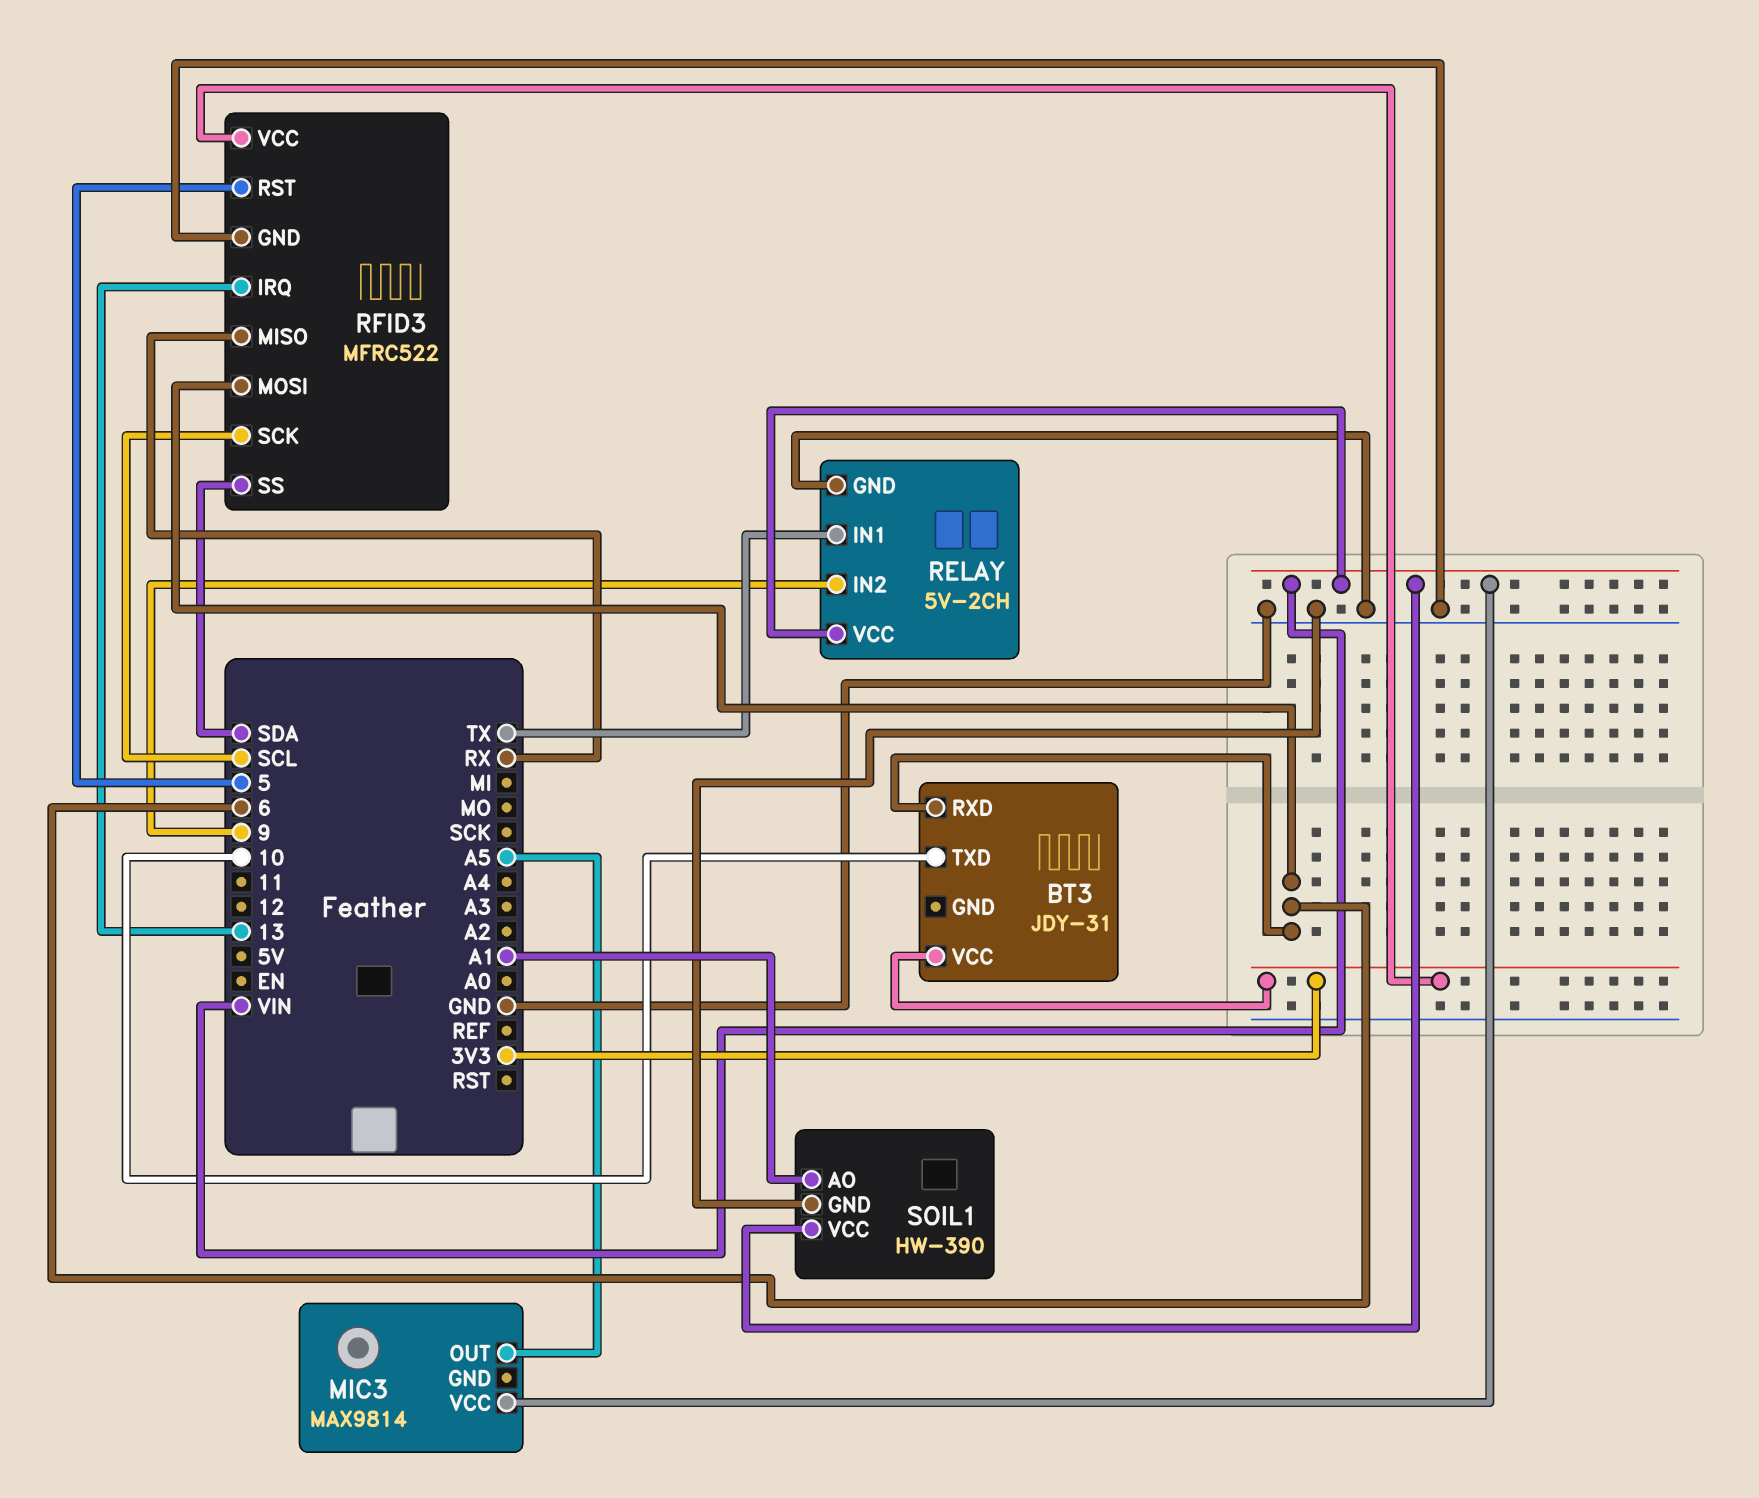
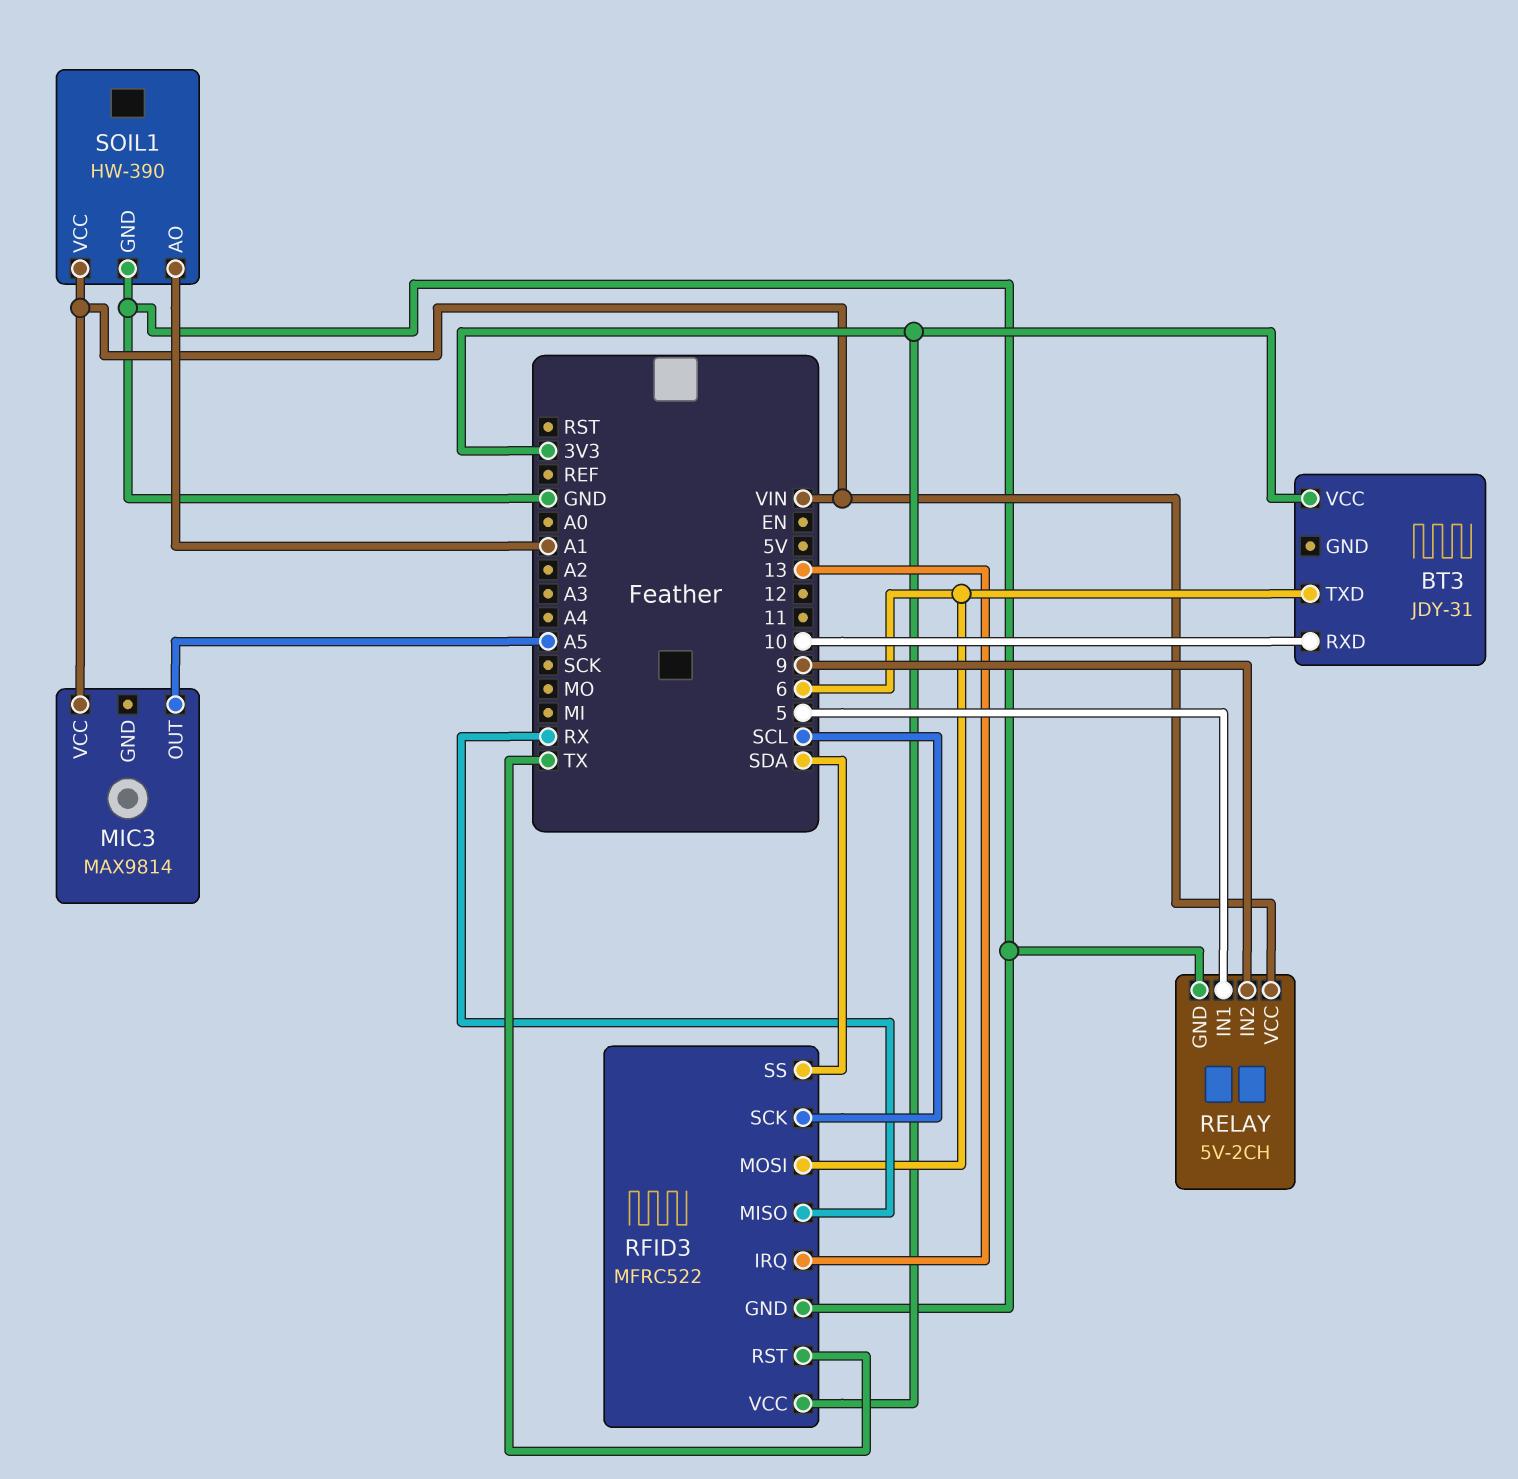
BT3 pin RXD: 6 -> 10
BT3 pin TXD: 10 -> 6
RELAY pin IN1: TX -> 5
RFID3 pin RST: 5 -> TX

